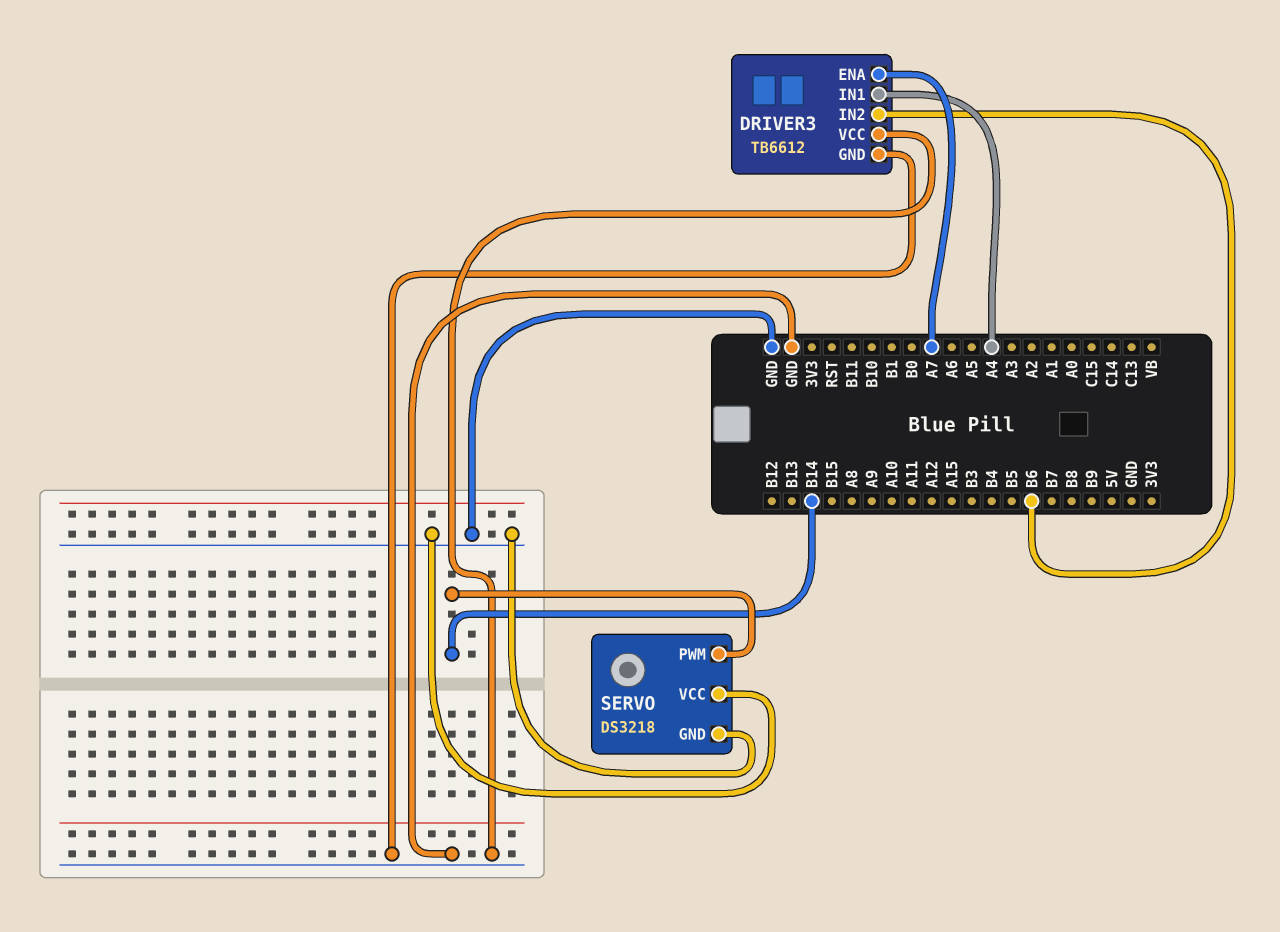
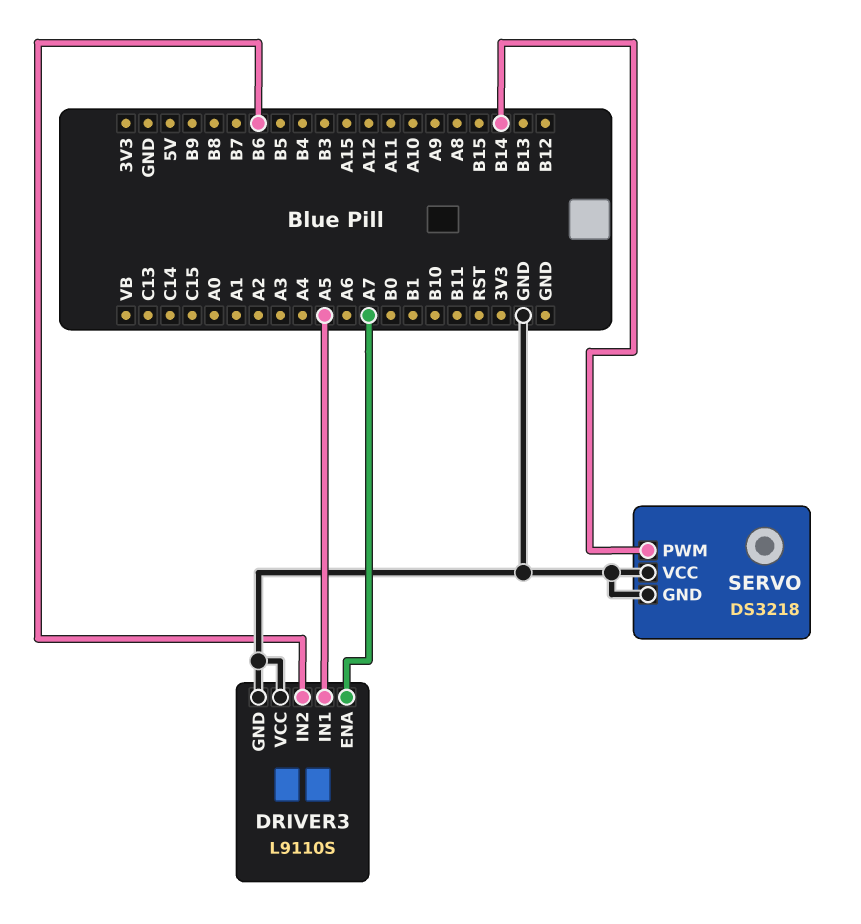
DRIVER3: TB6612 -> L9110S
DRIVER3 pin IN1: A4 -> A5

